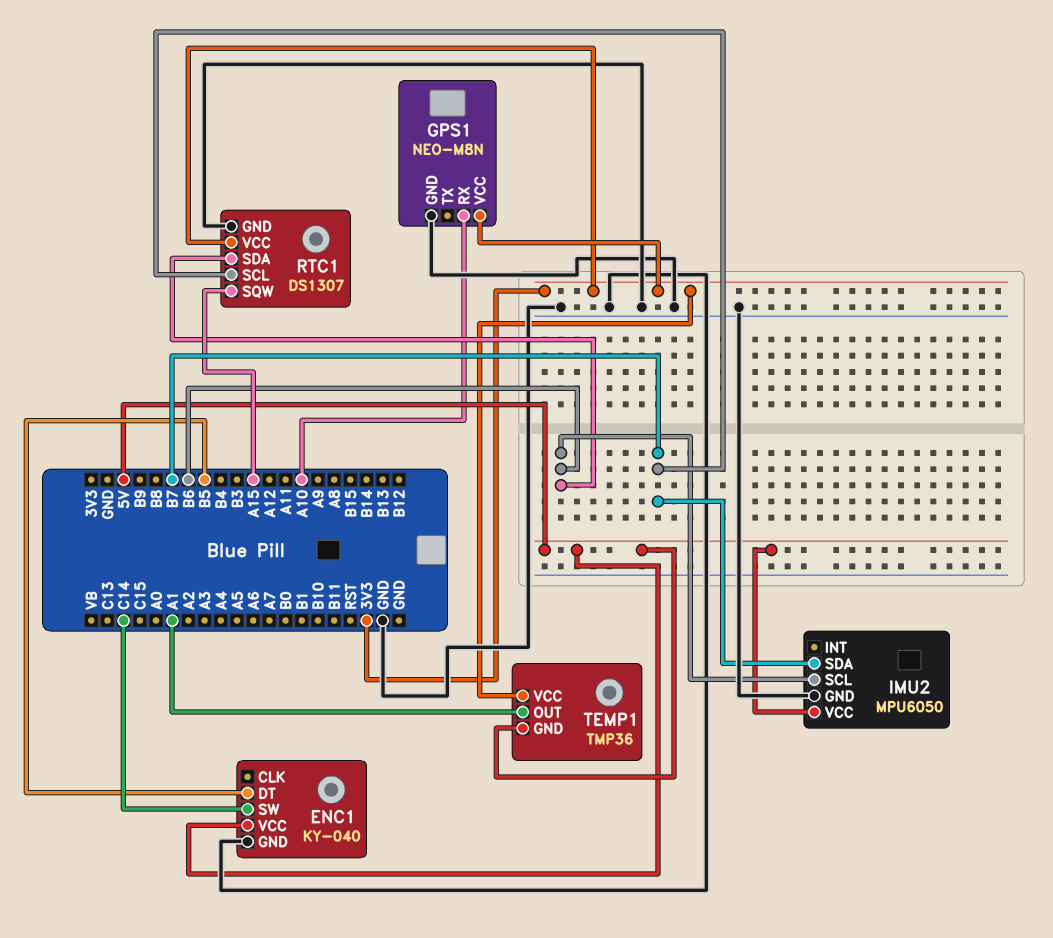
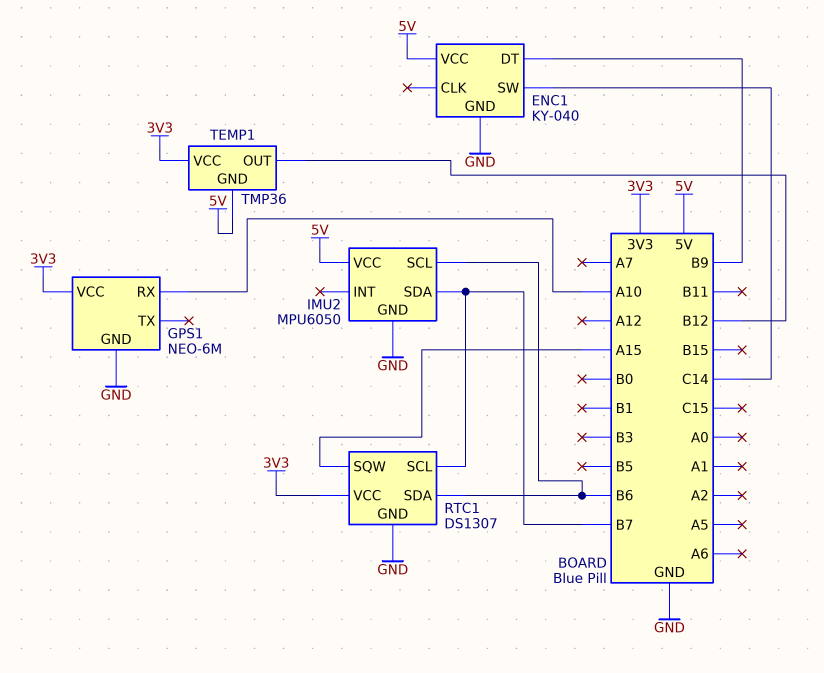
ENC1 pin DT: B5 -> B9
GPS1: NEO-M8N -> NEO-6M
TEMP1 pin OUT: A1 -> B12

